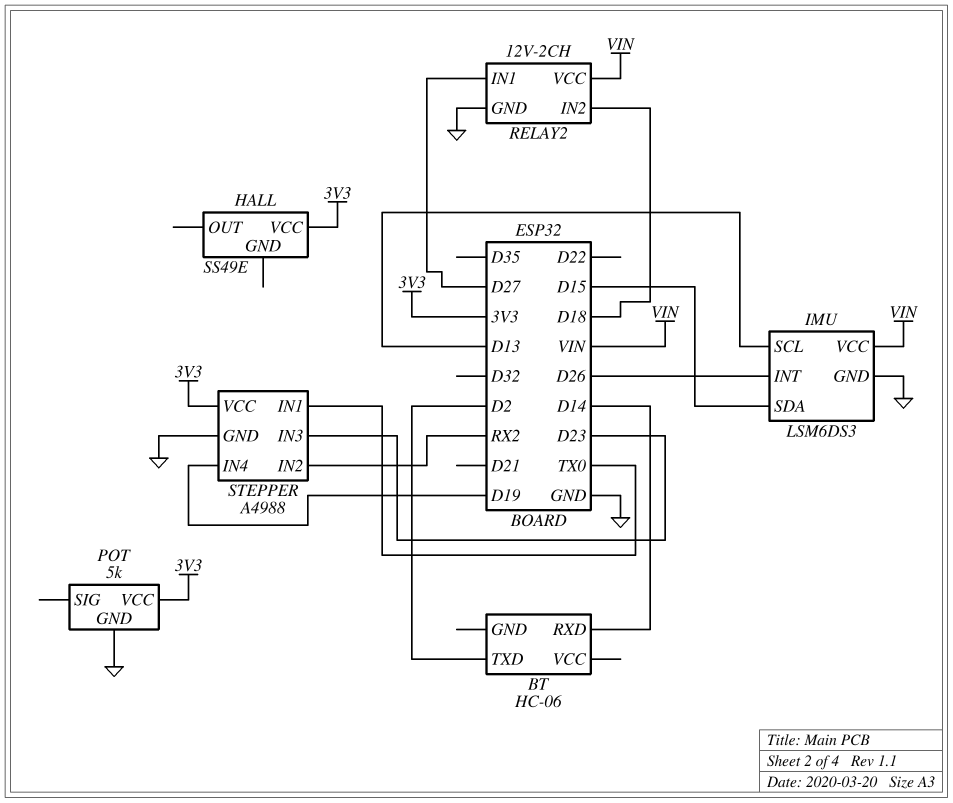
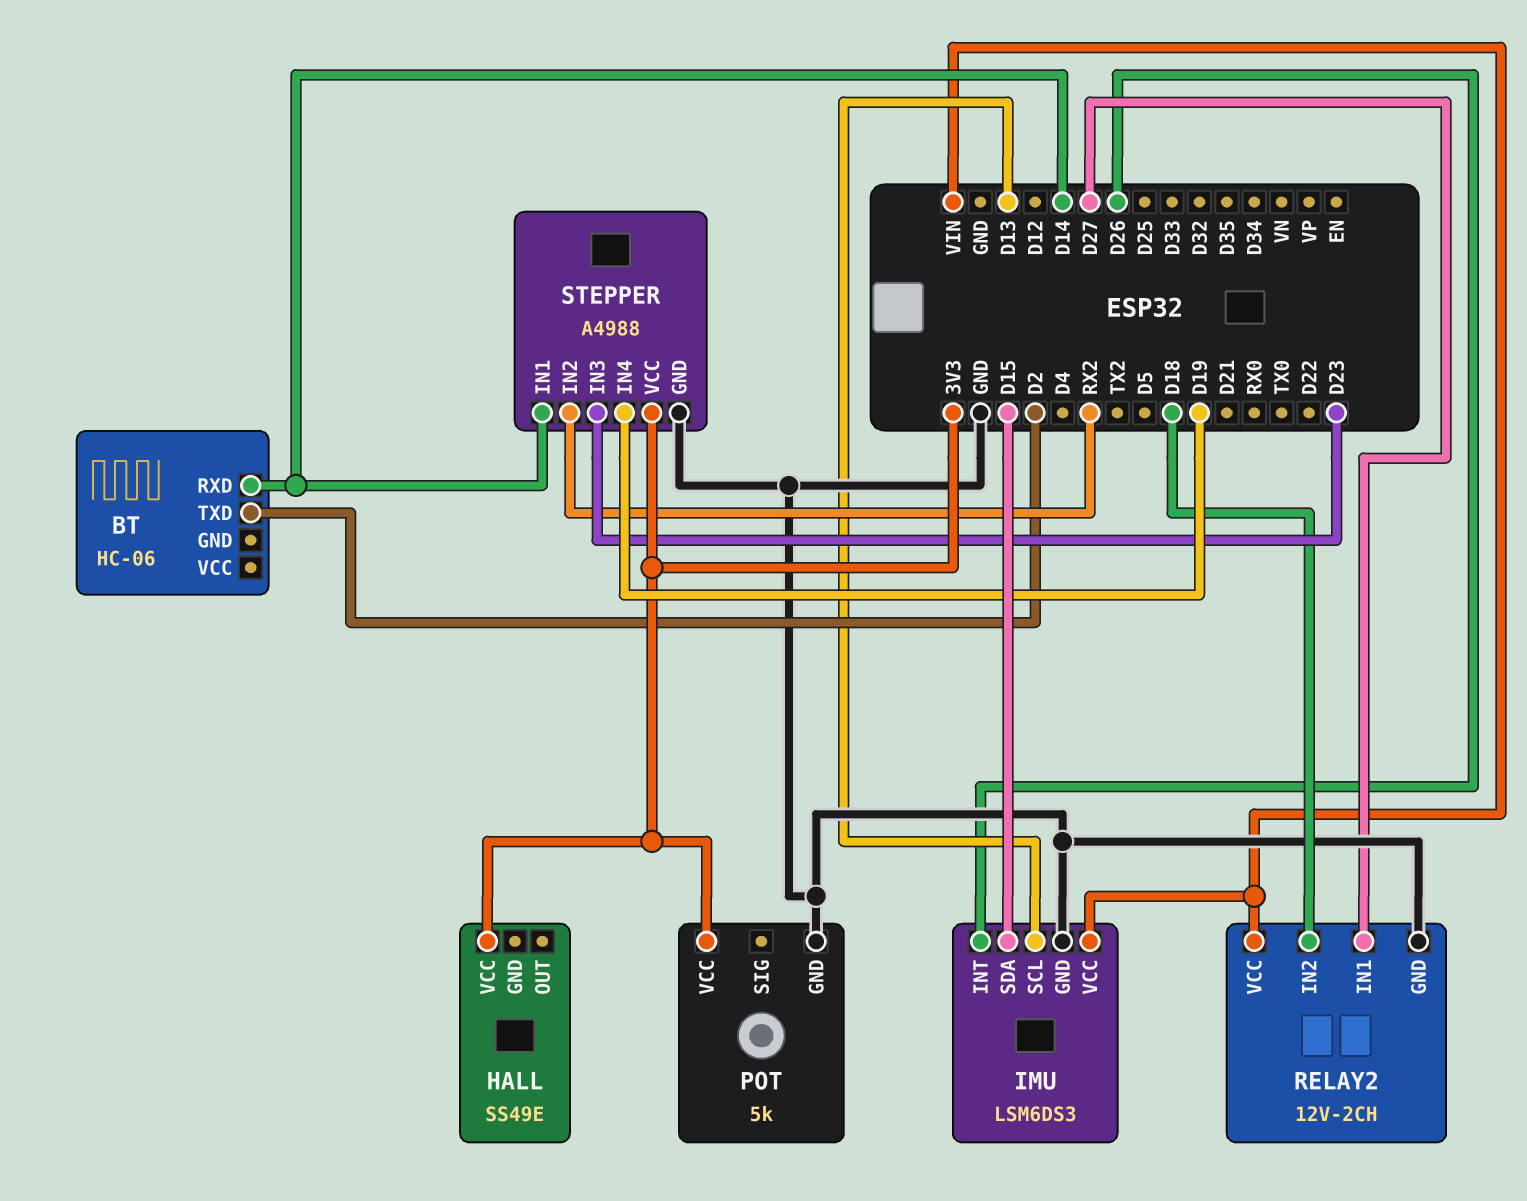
STEPPER pin IN1: TX0 -> D14

